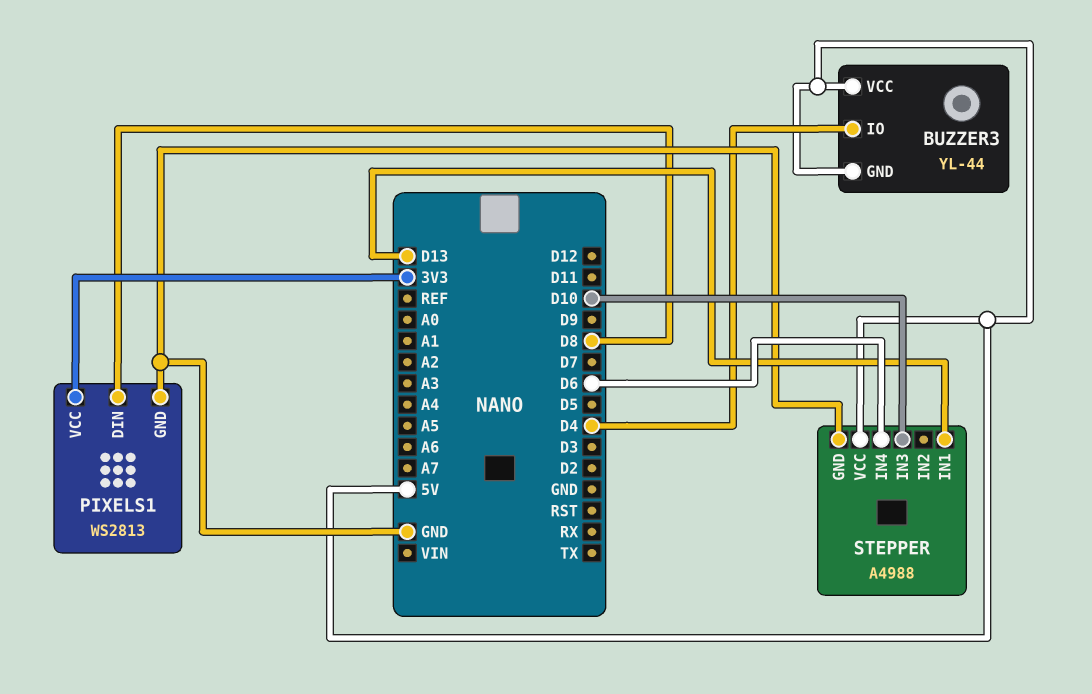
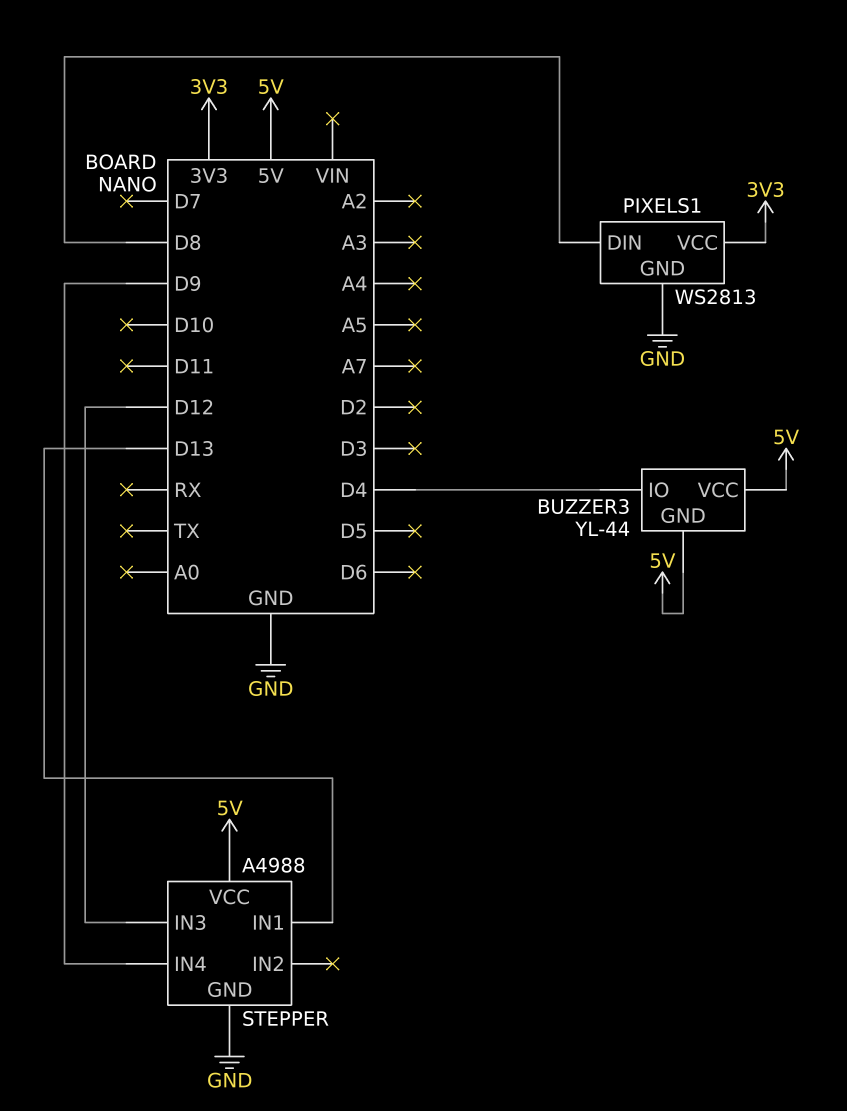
STEPPER pin IN3: D10 -> D12
STEPPER pin IN4: D6 -> D9

